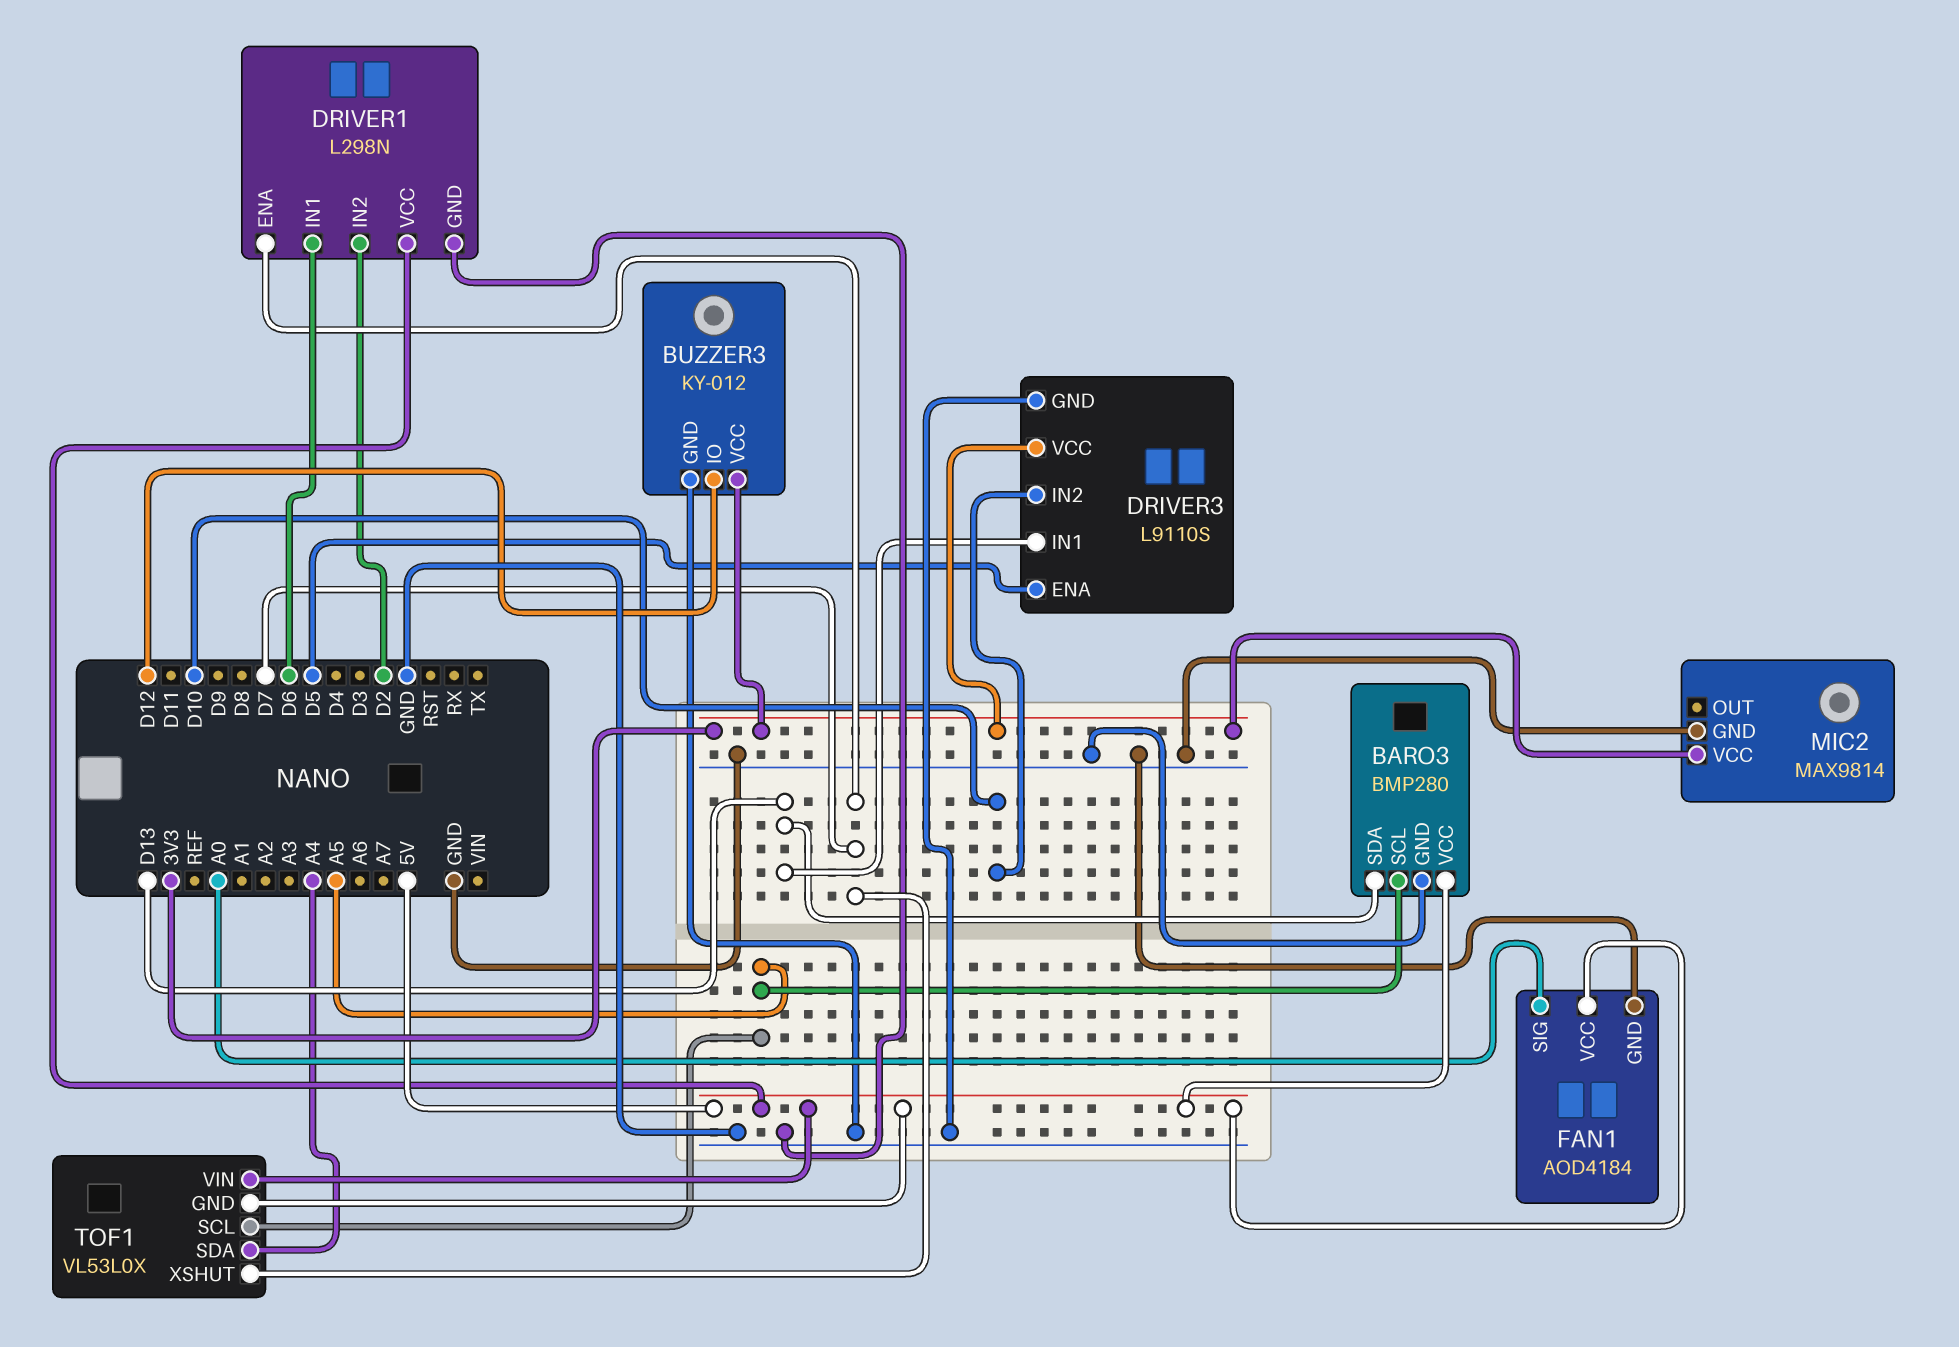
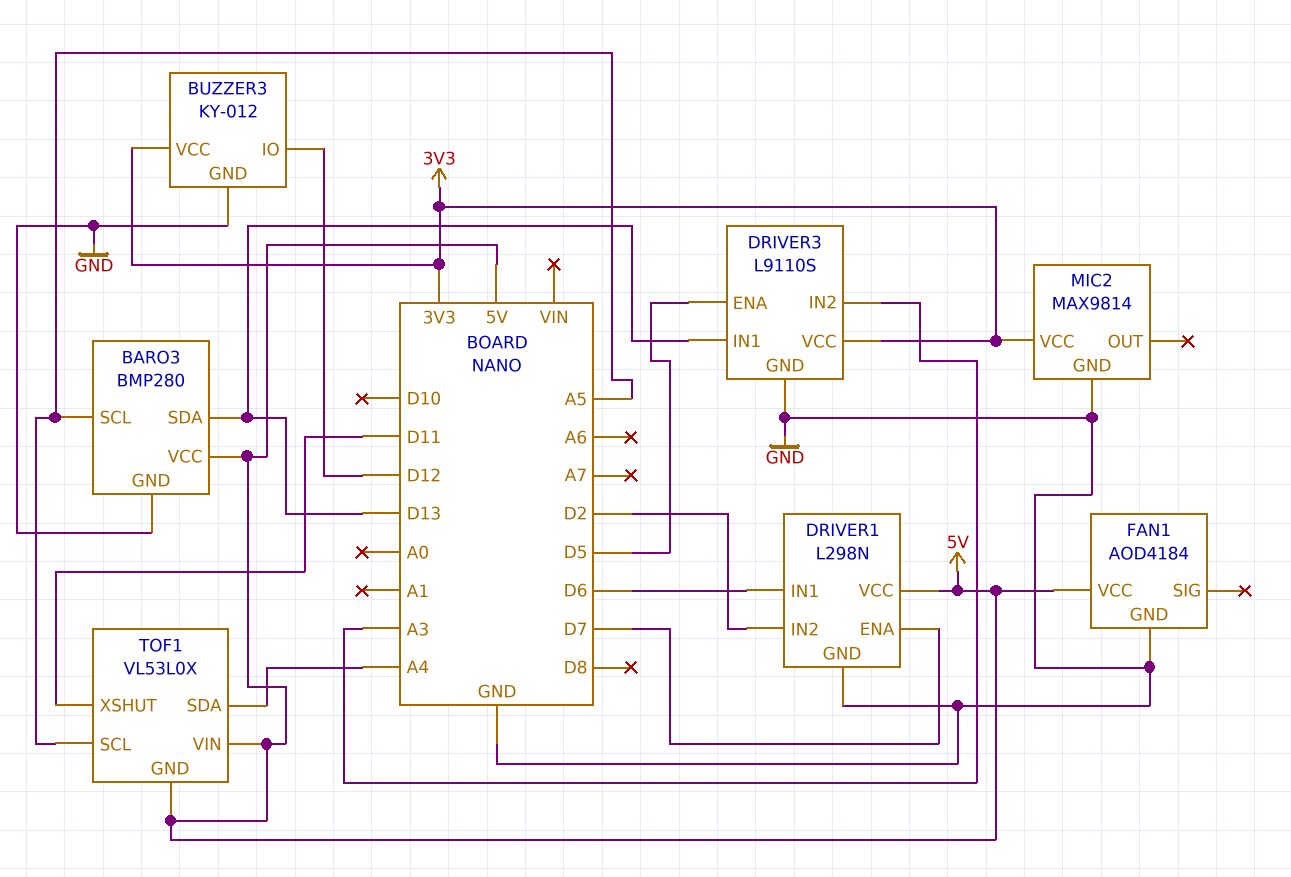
DRIVER3 pin IN2: D10 -> A3
FAN1 pin SIG: A0 -> none
TOF1 pin XSHUT: D7 -> D11

